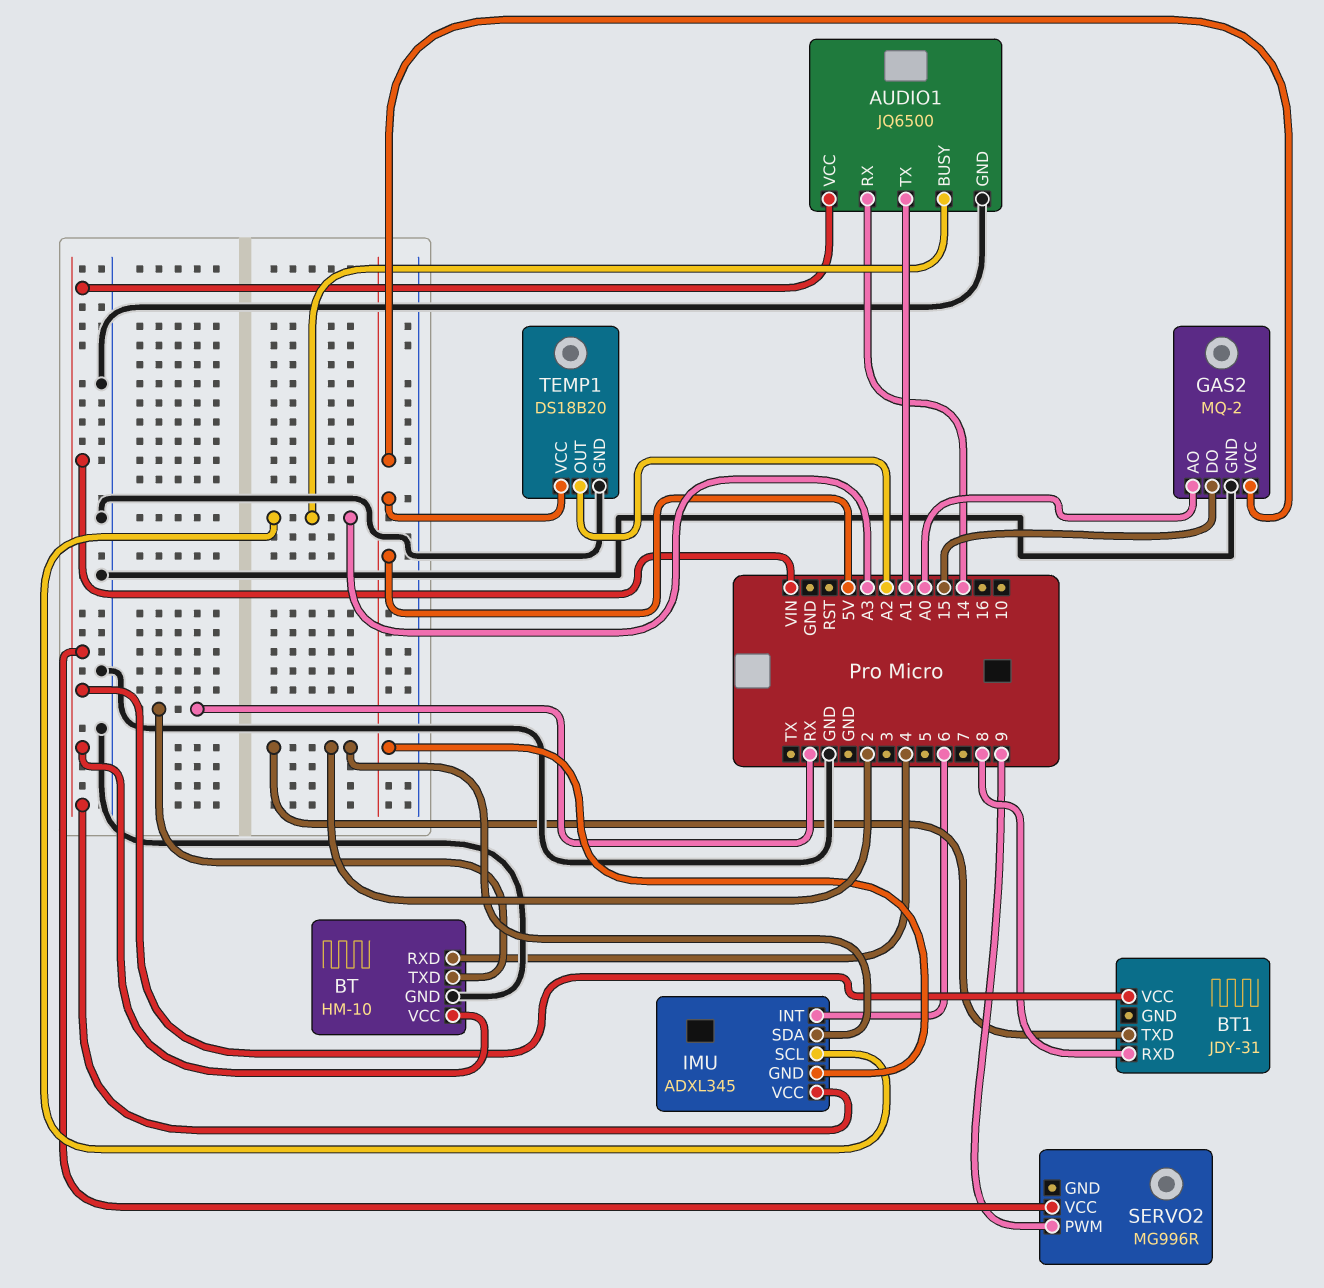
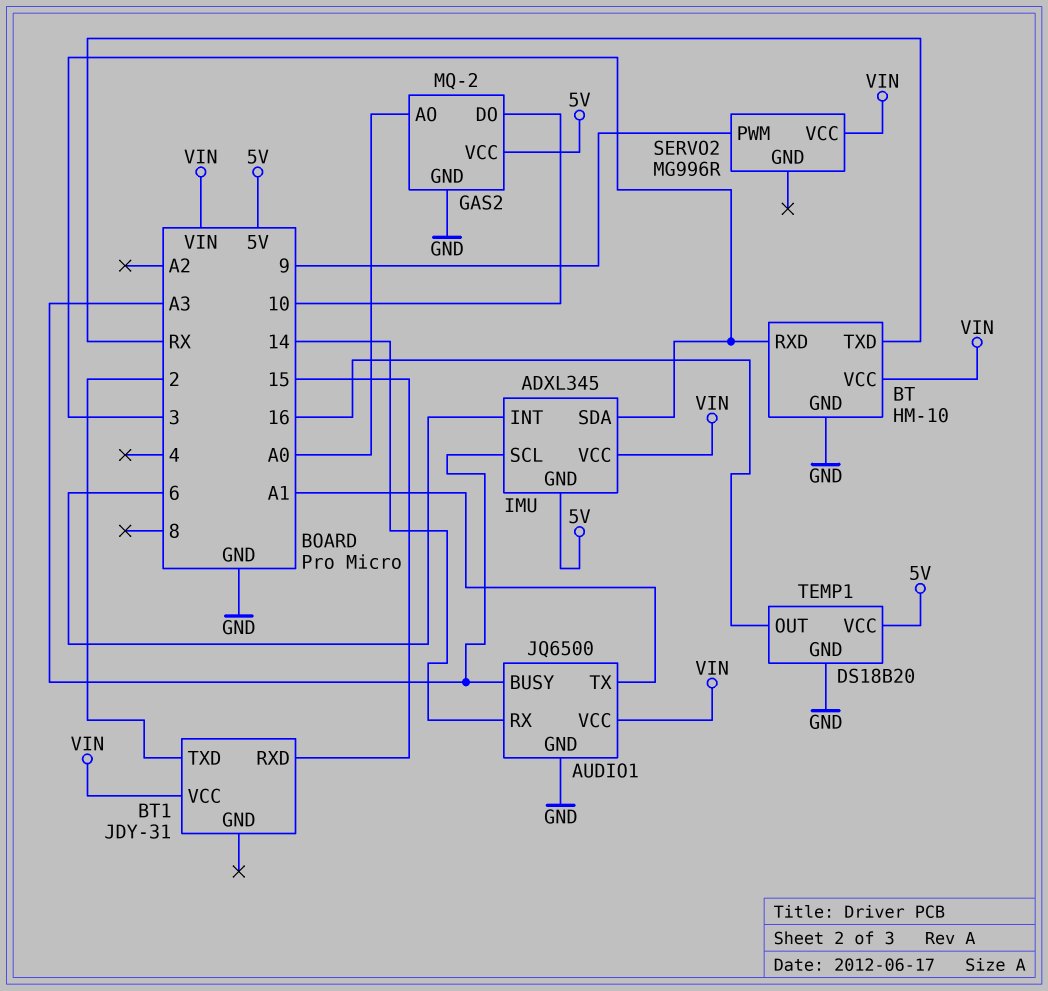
BT pin RXD: 4 -> 3
BT1 pin RXD: 8 -> 15
GAS2 pin DO: 15 -> 10
IMU pin SDA: 2 -> 3
TEMP1 pin OUT: A2 -> 16

